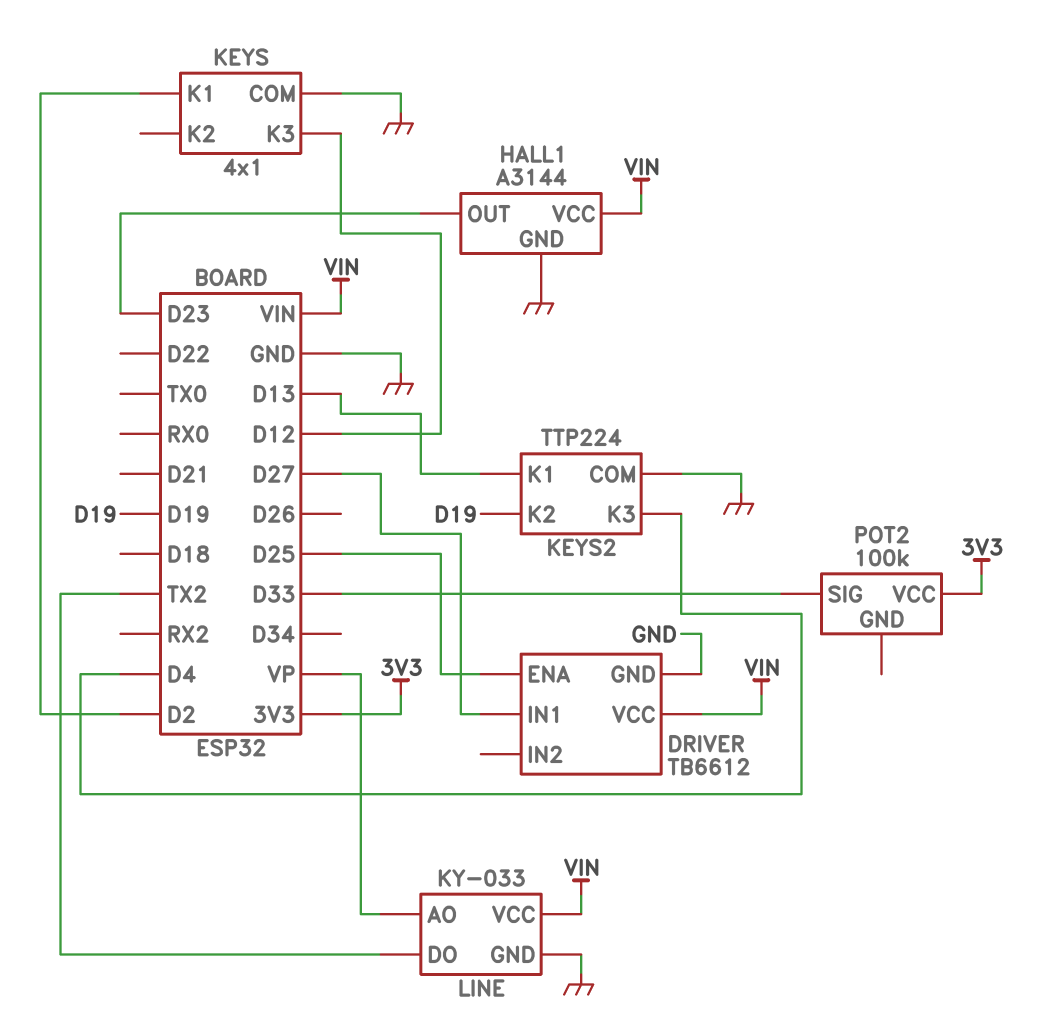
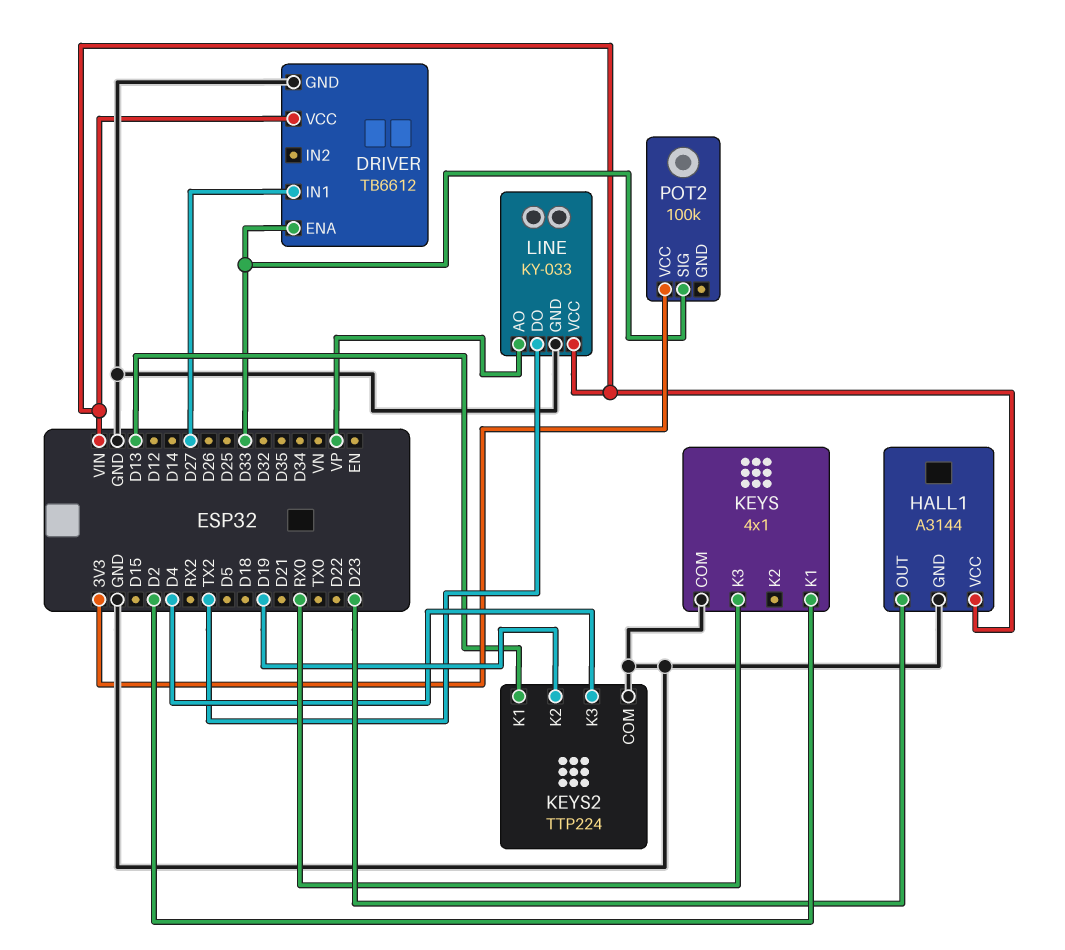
DRIVER pin ENA: D25 -> D33
KEYS pin K3: D12 -> RX0

